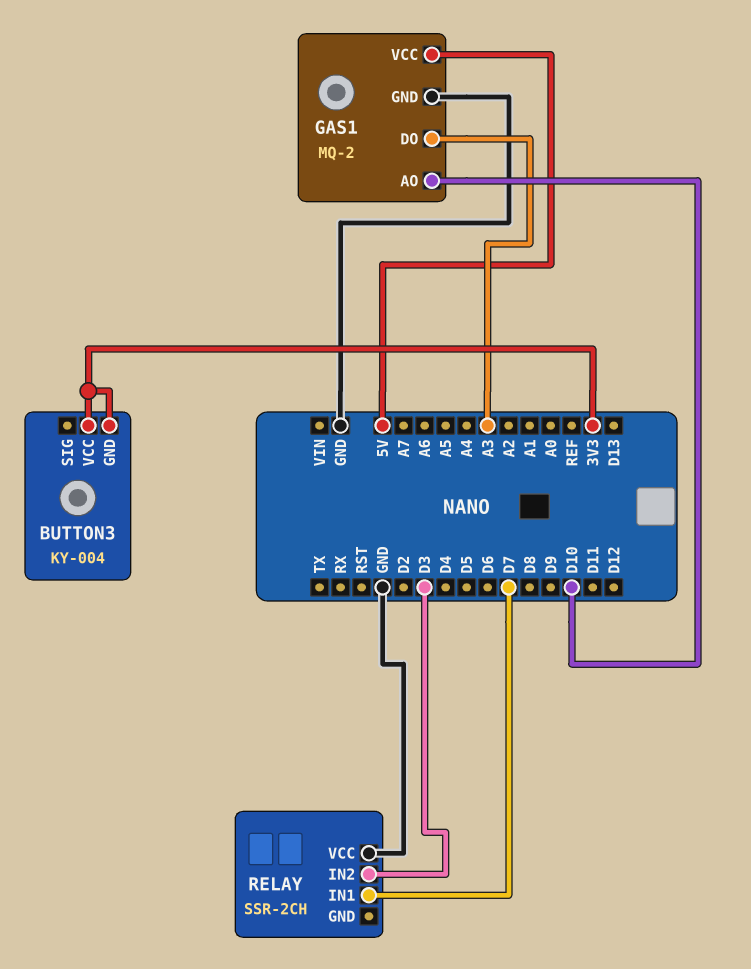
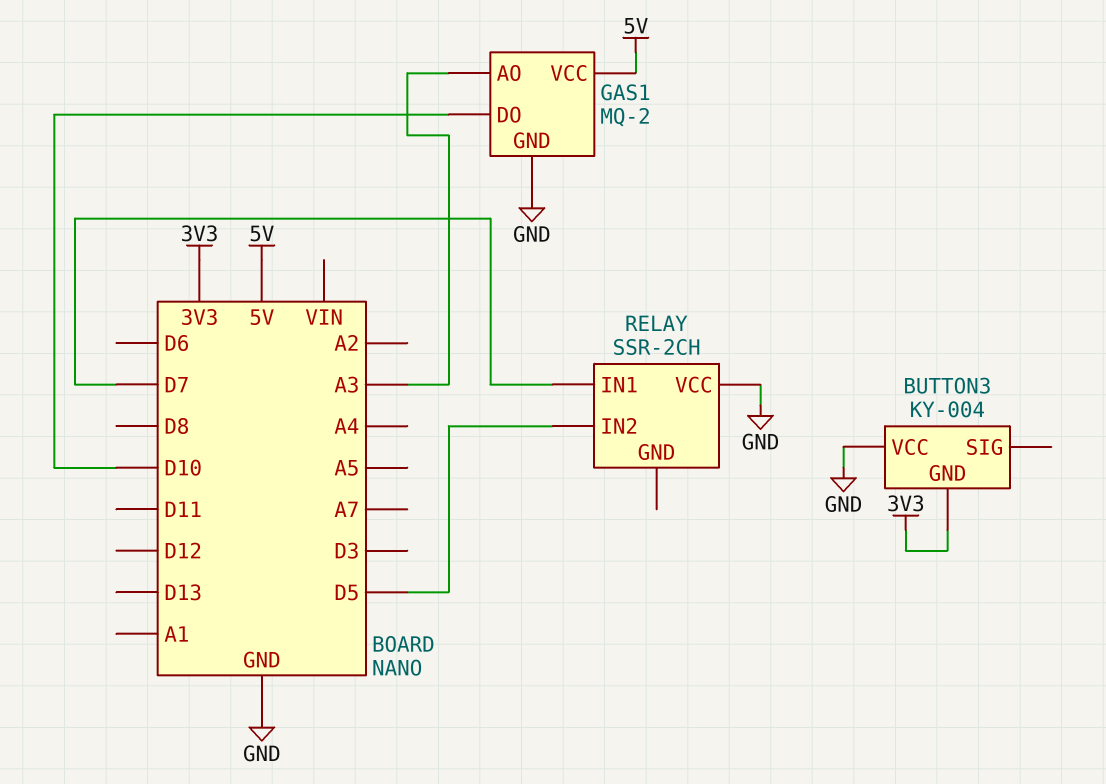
BUTTON3 pin VCC: 3V3 -> GND
GAS1 pin AO: D10 -> A3
GAS1 pin DO: A3 -> D10
RELAY pin IN2: D3 -> D5

